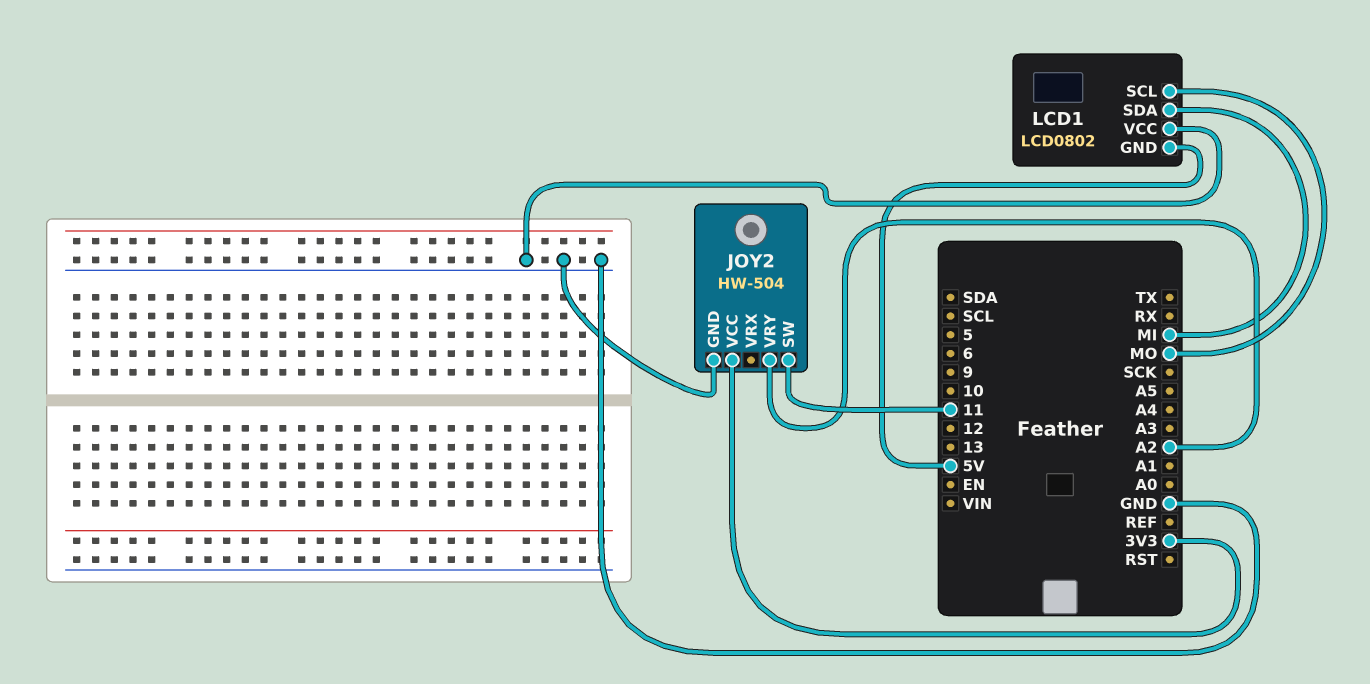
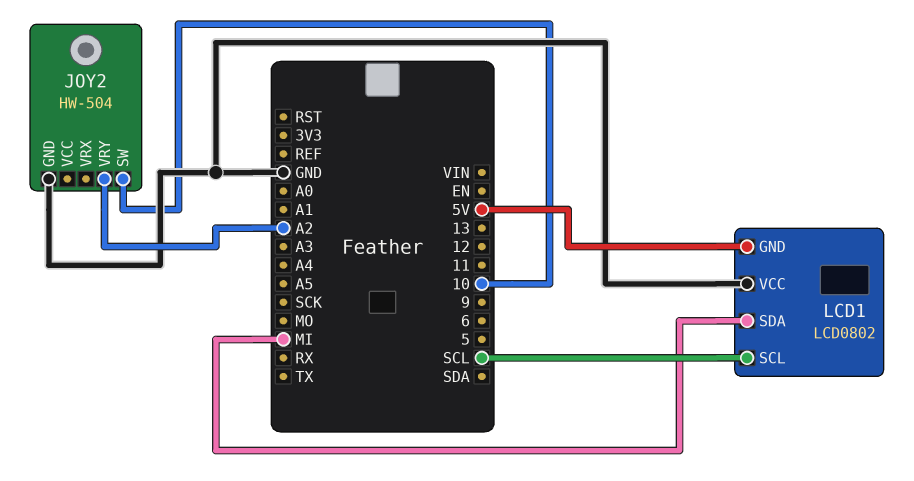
JOY2 pin SW: 11 -> 10
JOY2 pin VCC: 3V3 -> none
LCD1 pin SCL: MO -> SCL

